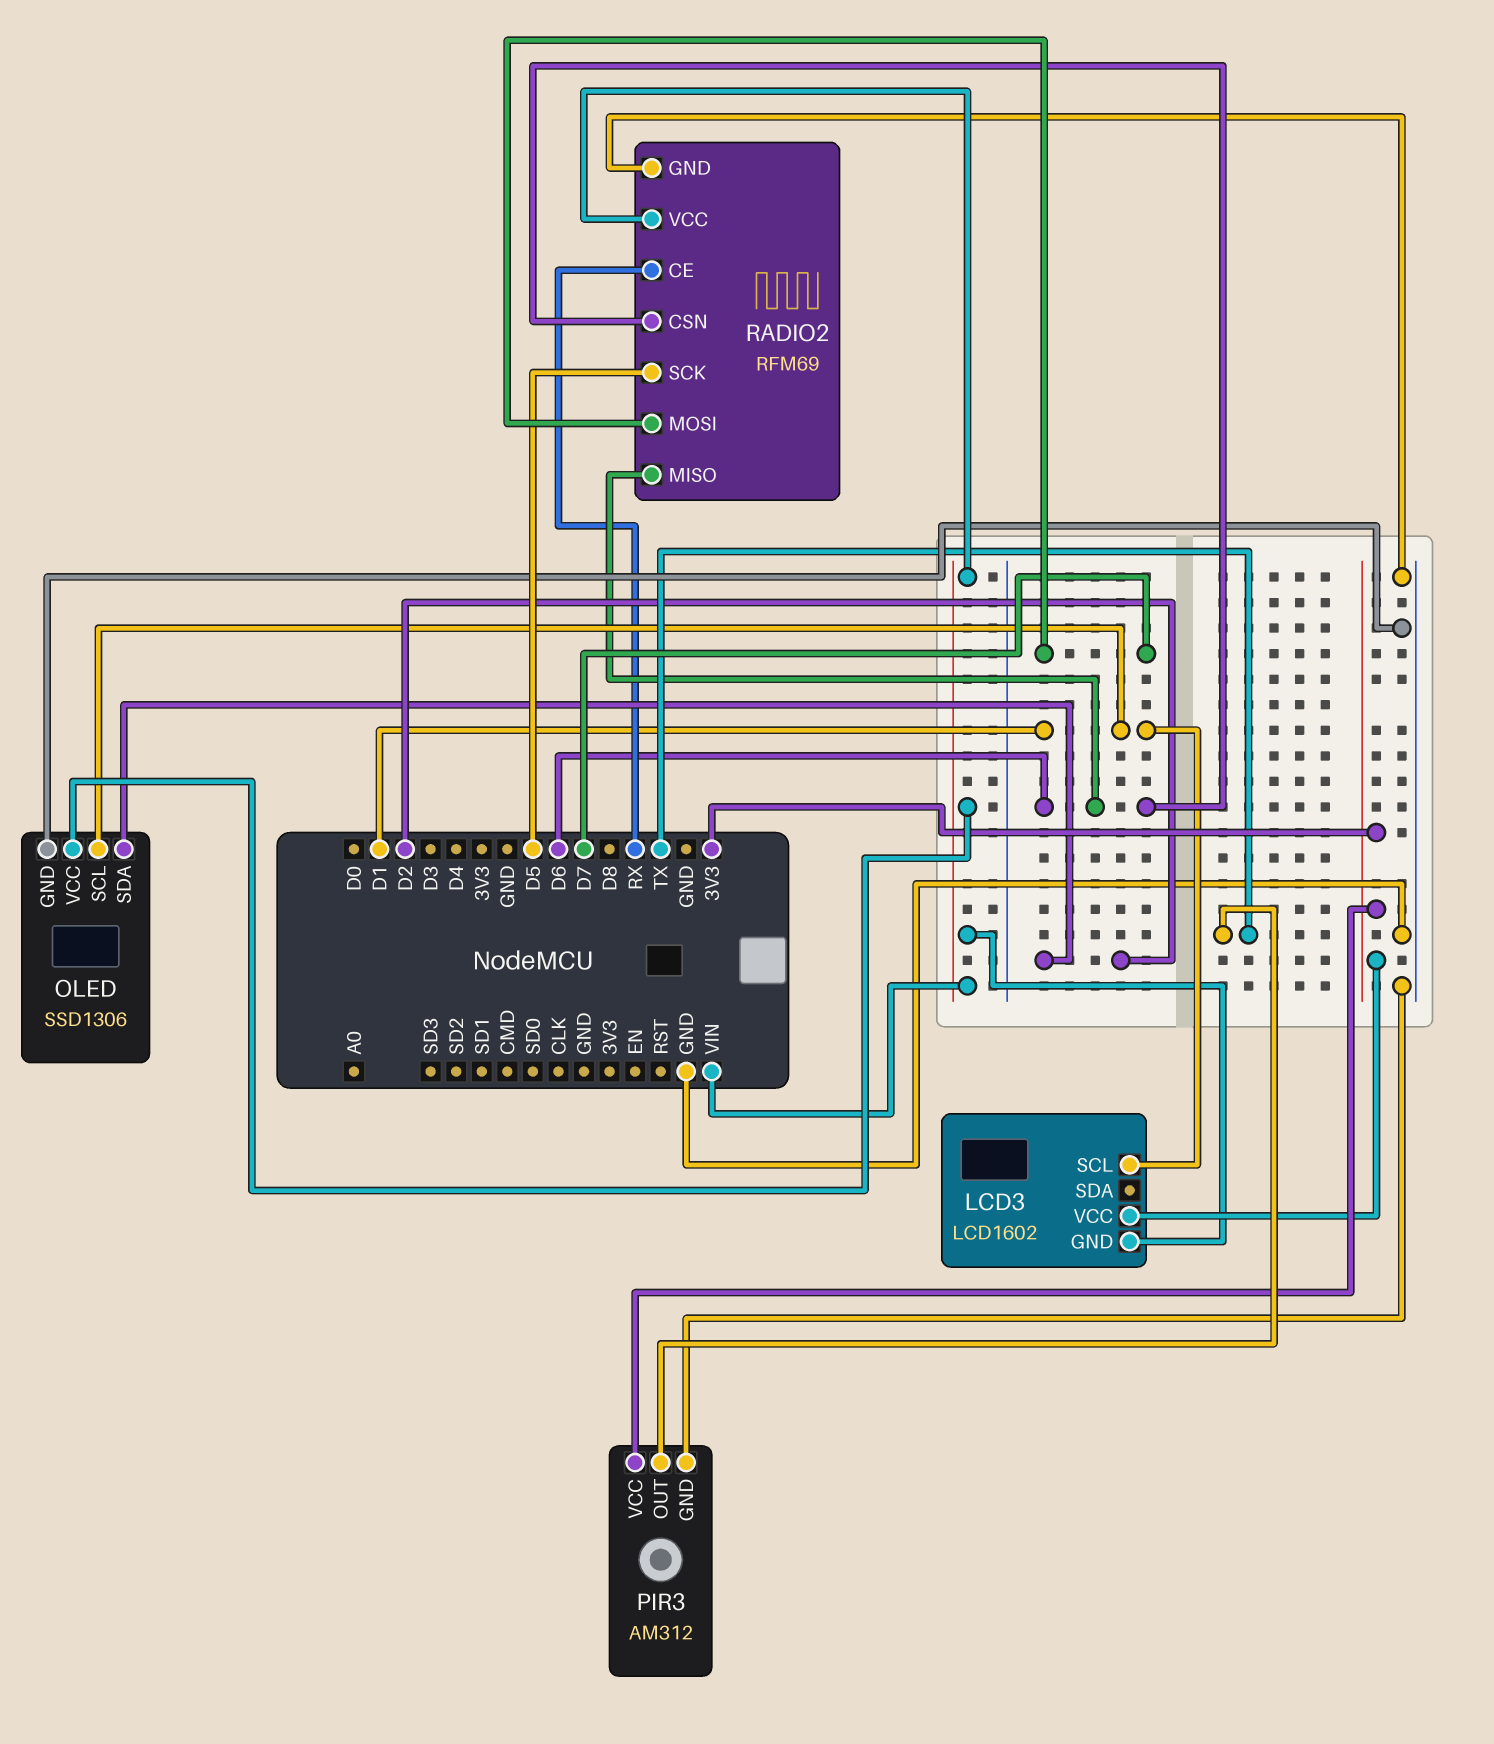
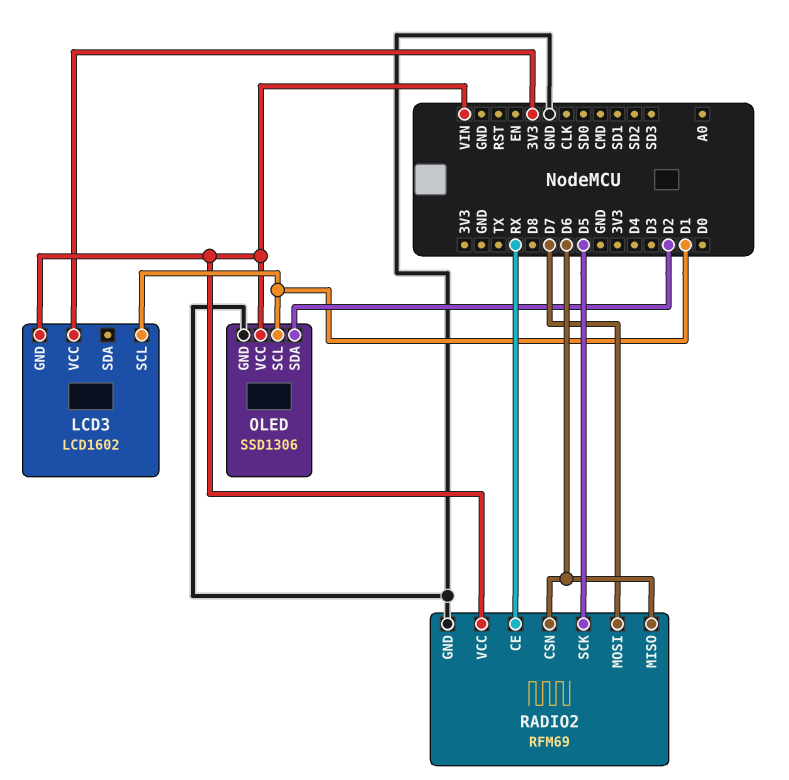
PIR3: AM312 -> none
PIR3 pin GND: GND -> none
PIR3 pin OUT: TX -> none
PIR3 pin VCC: 3V3 -> none

